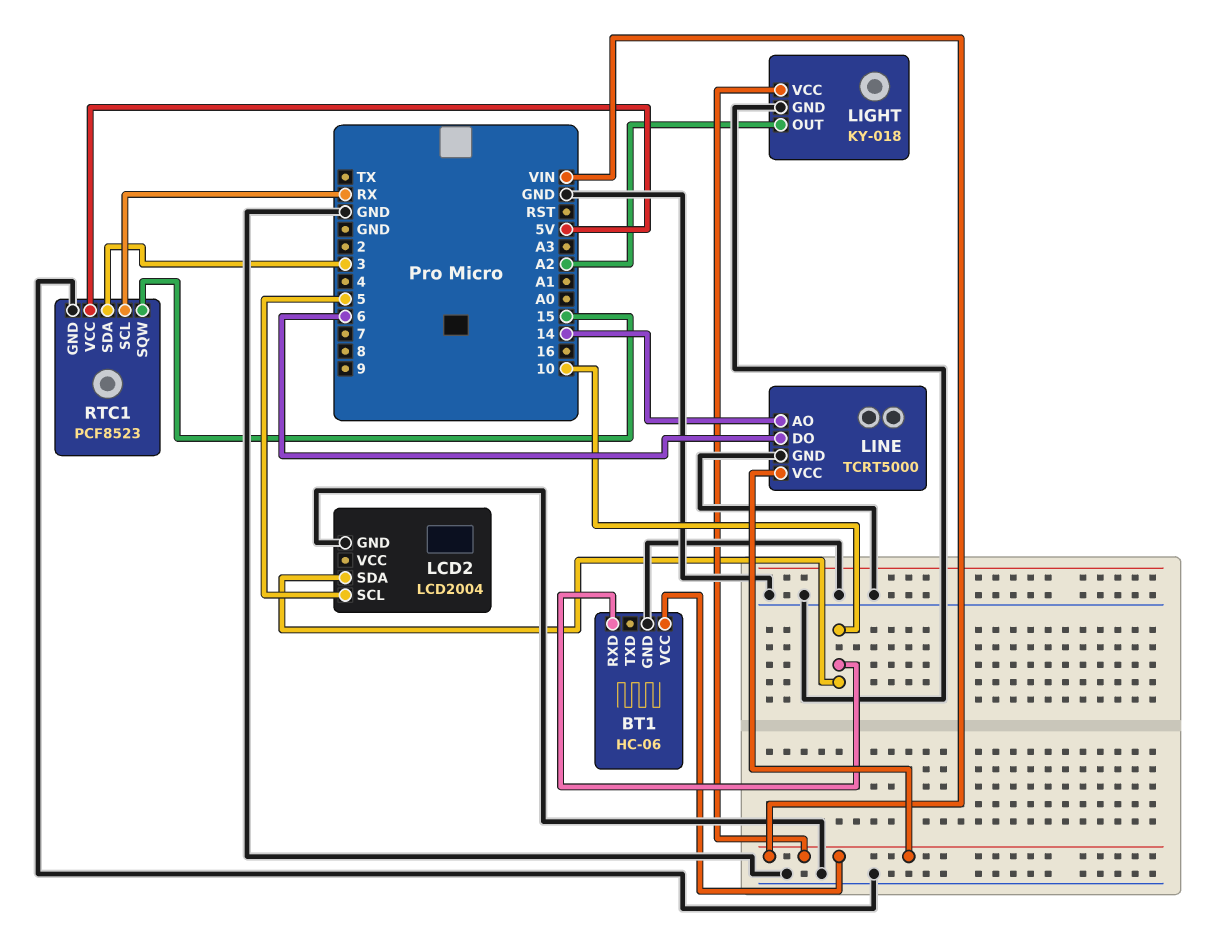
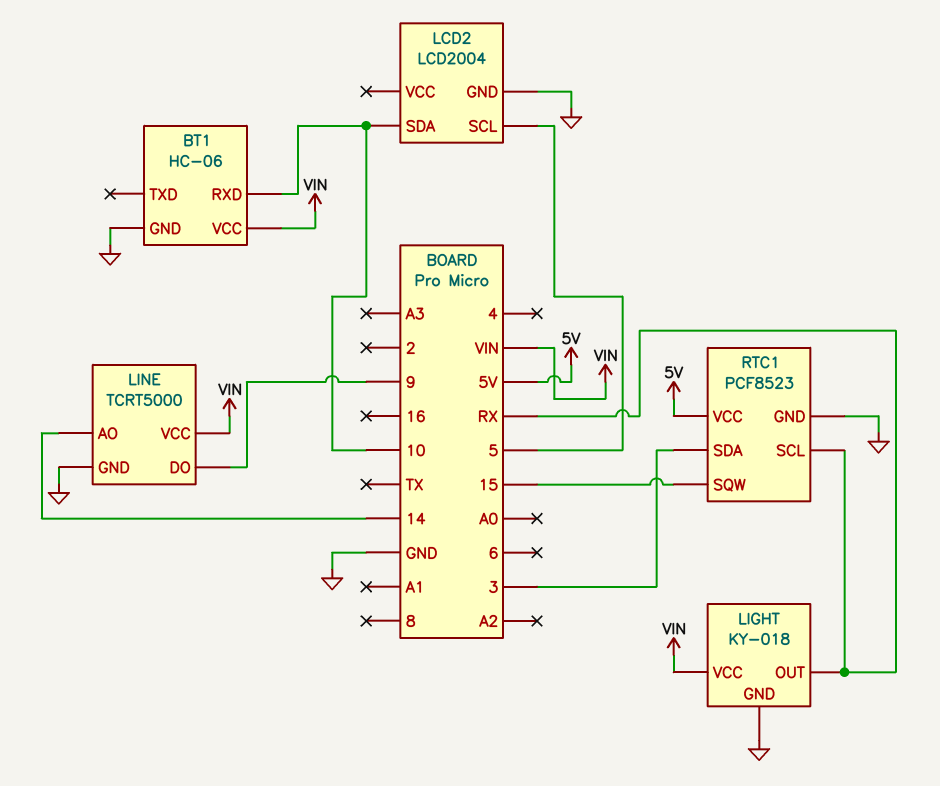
LIGHT pin OUT: A2 -> RX
LINE pin DO: 6 -> 9

